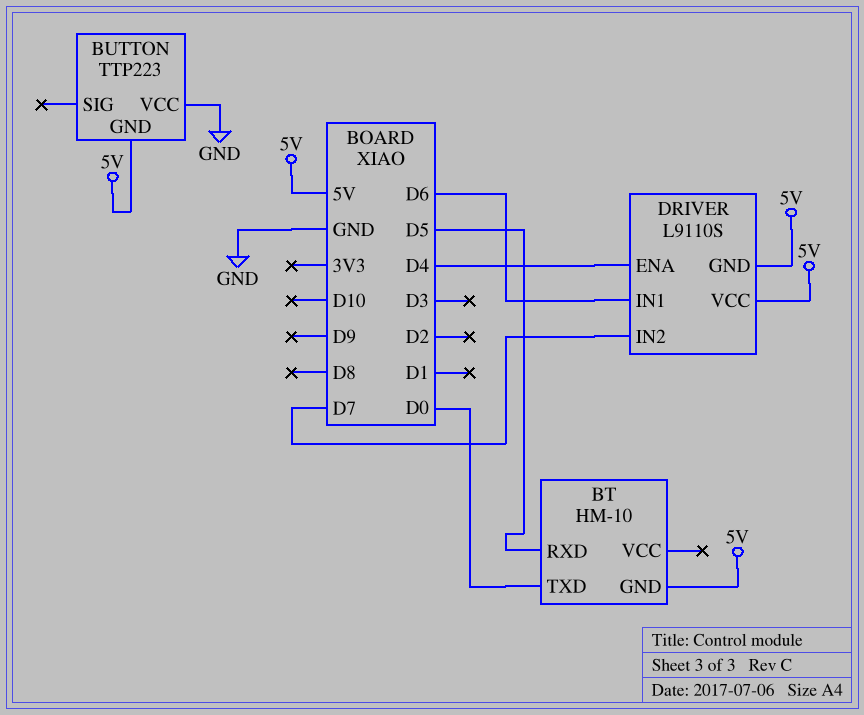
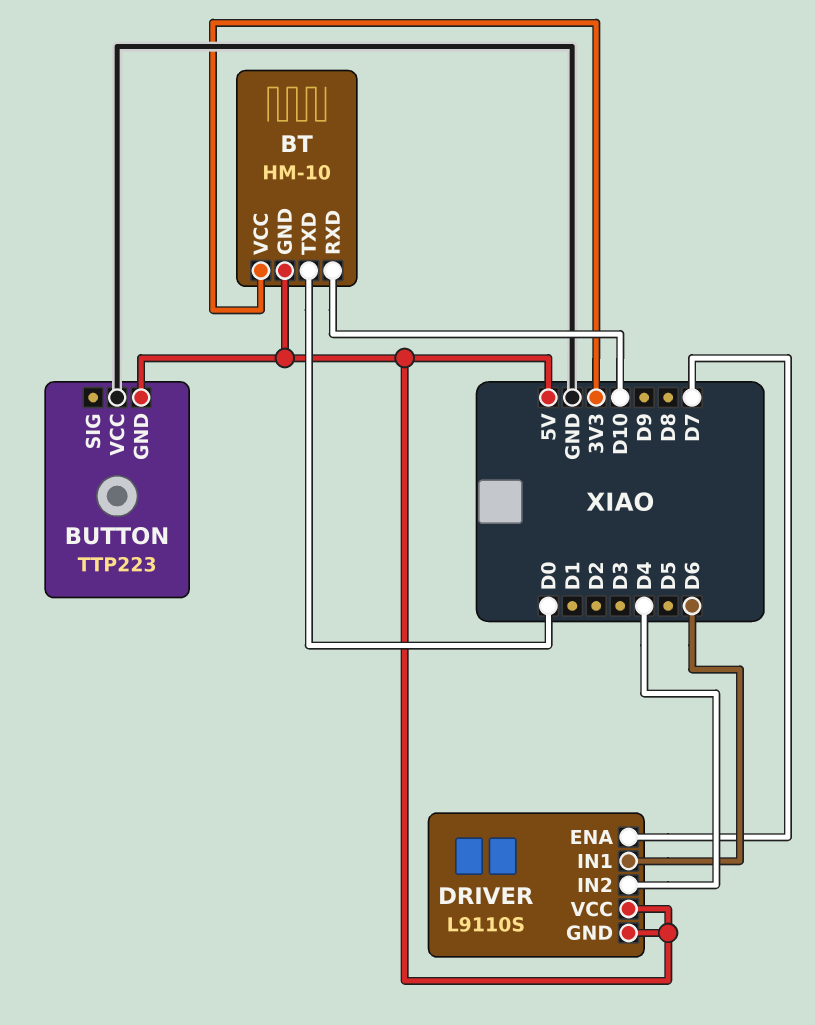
BT pin RXD: D5 -> D10
BT pin VCC: none -> 3V3
DRIVER pin ENA: D4 -> D7
DRIVER pin IN2: D7 -> D4

